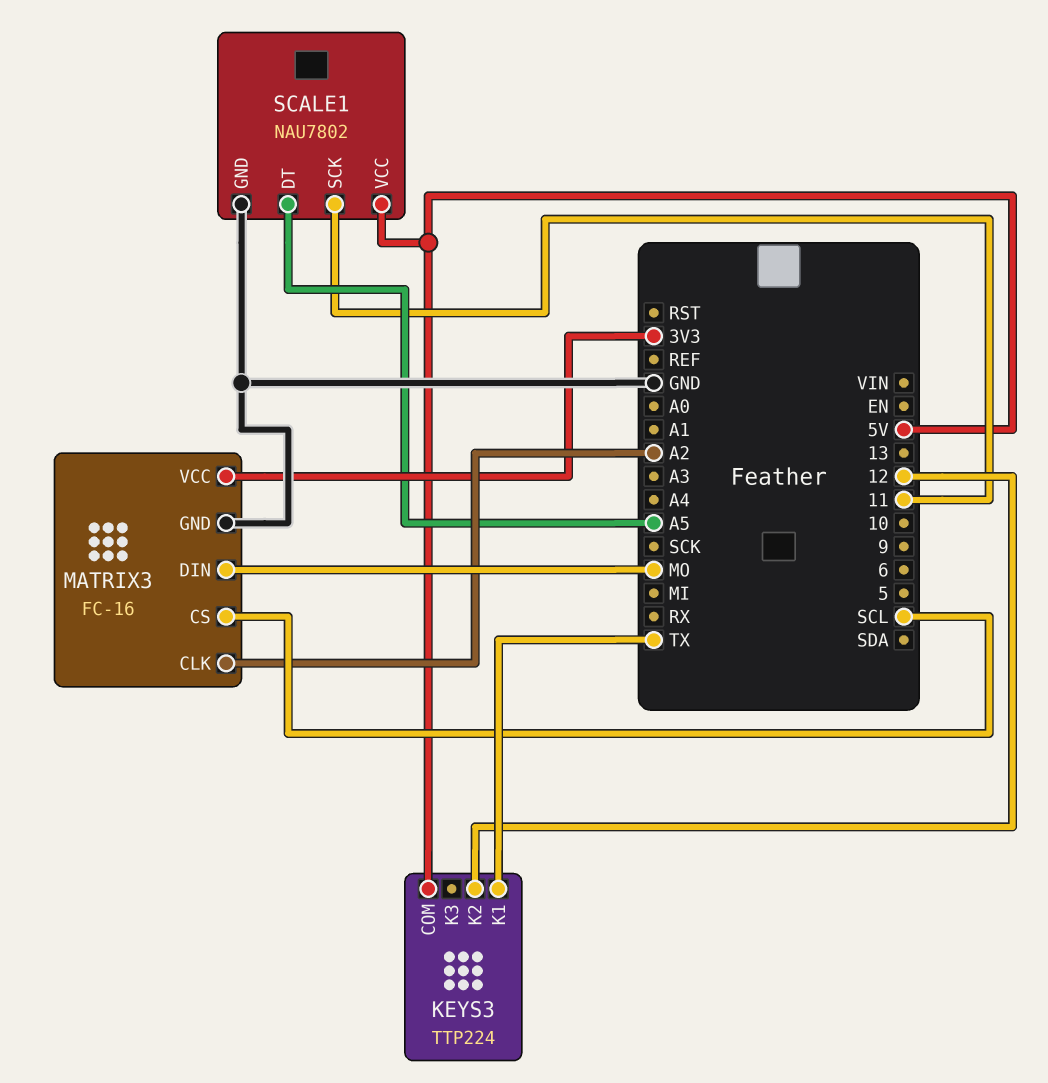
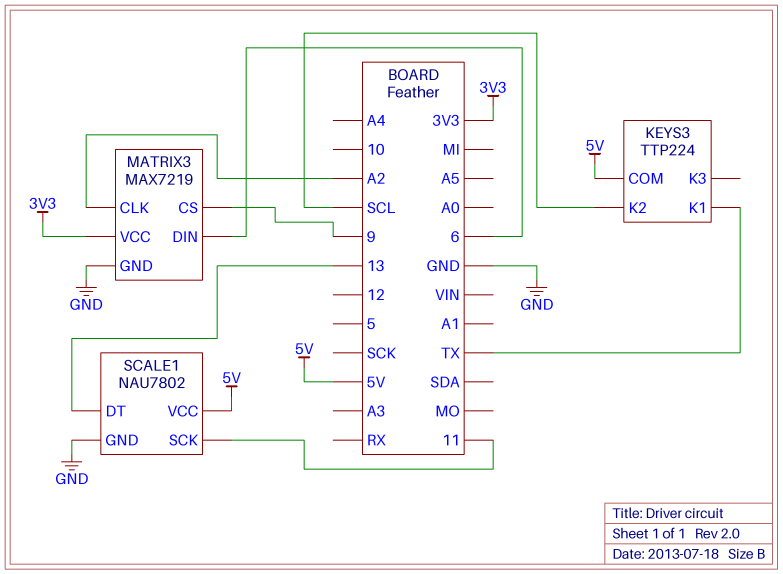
KEYS3 pin K2: 12 -> SCL
MATRIX3: FC-16 -> MAX7219
MATRIX3 pin CS: SCL -> 9
MATRIX3 pin DIN: MO -> 6
SCALE1 pin DT: A5 -> 13

